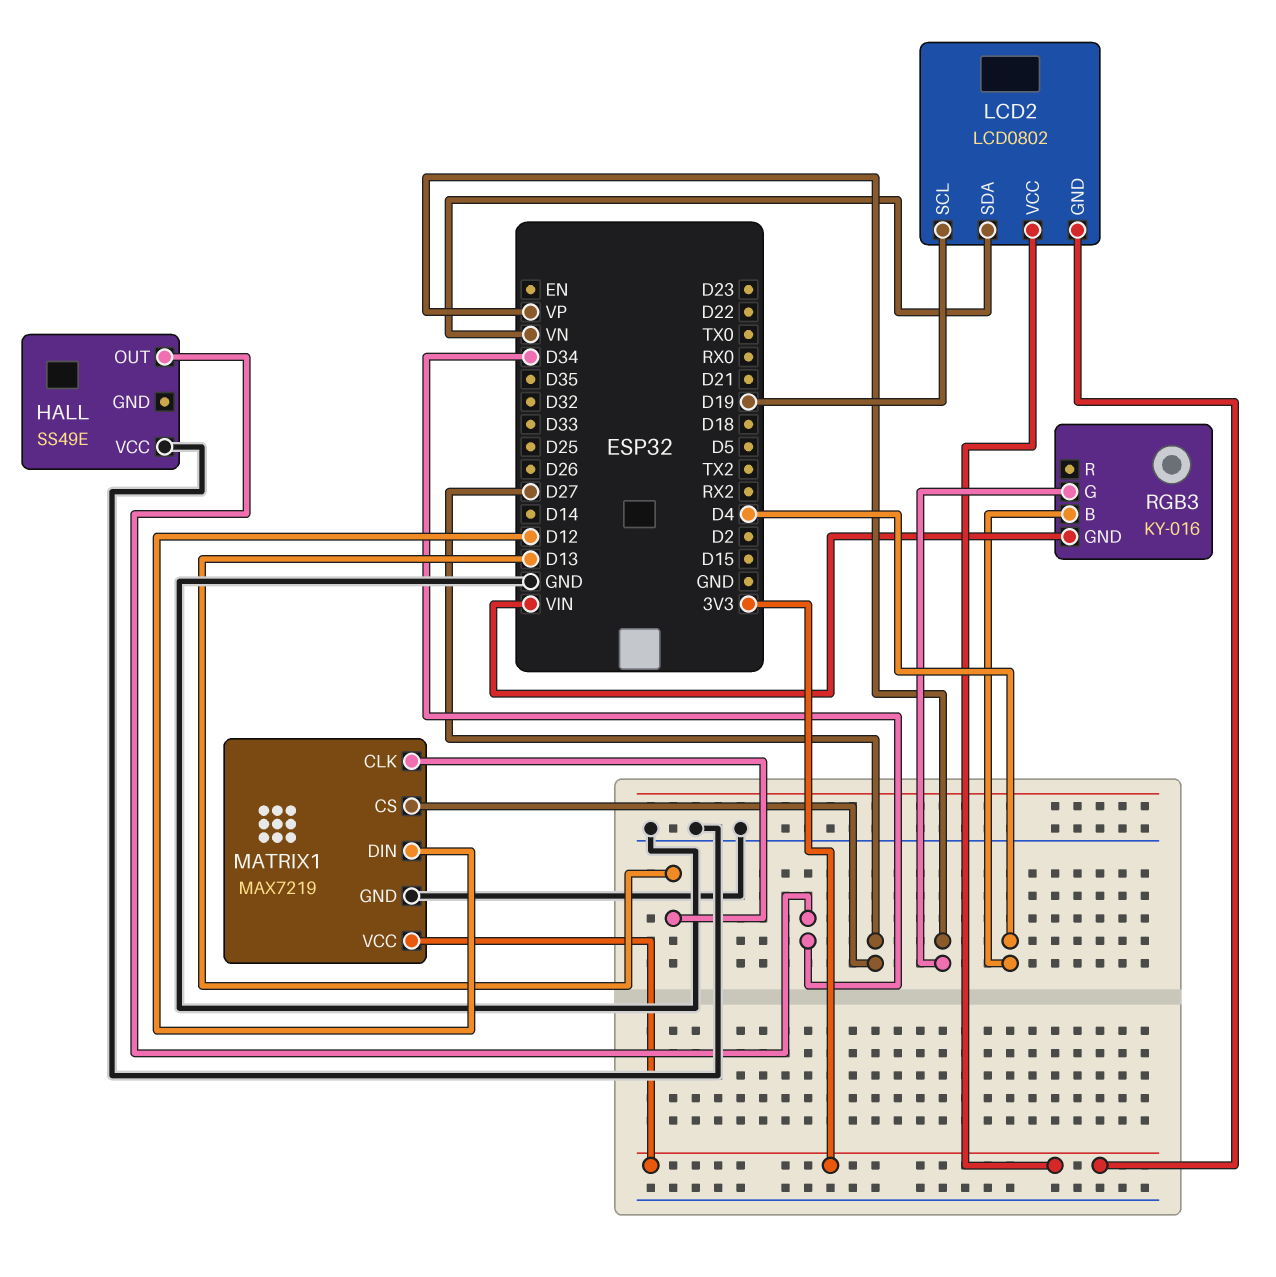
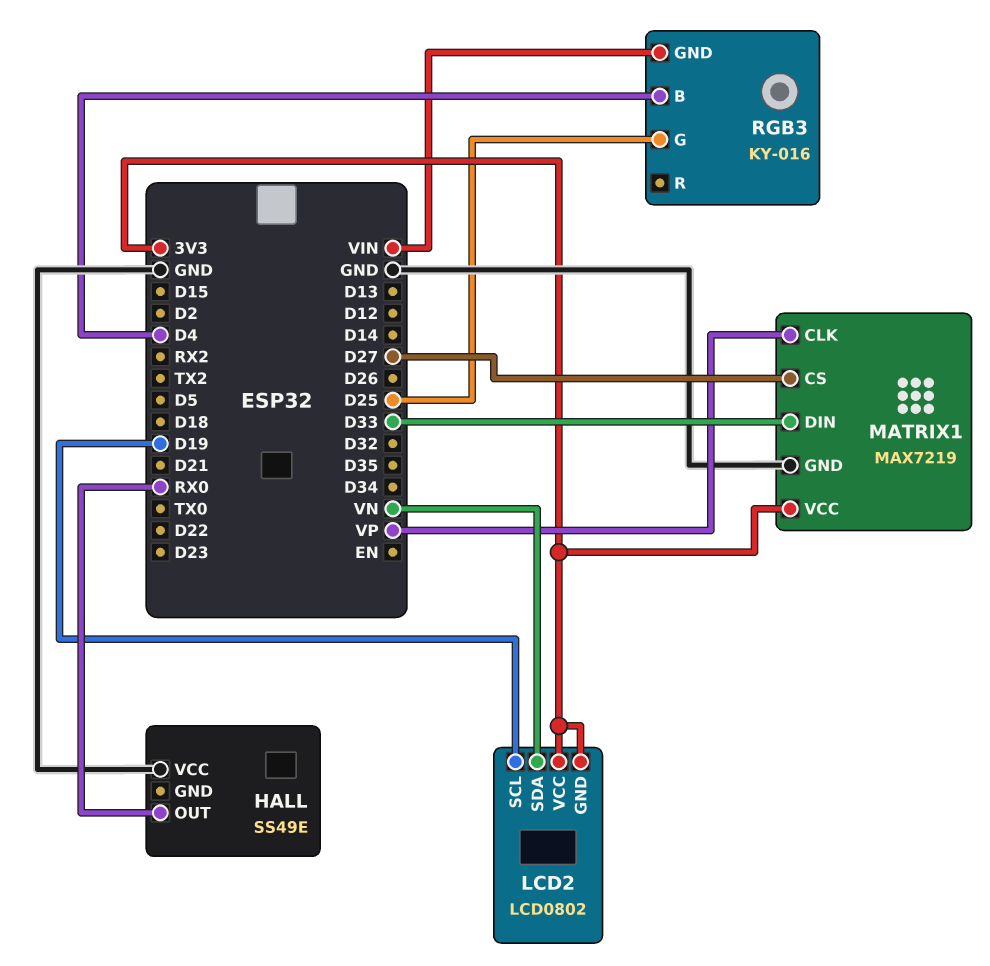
HALL pin OUT: D34 -> RX0
MATRIX1 pin CLK: D13 -> VP
MATRIX1 pin DIN: D12 -> D33
RGB3 pin G: VP -> D25

